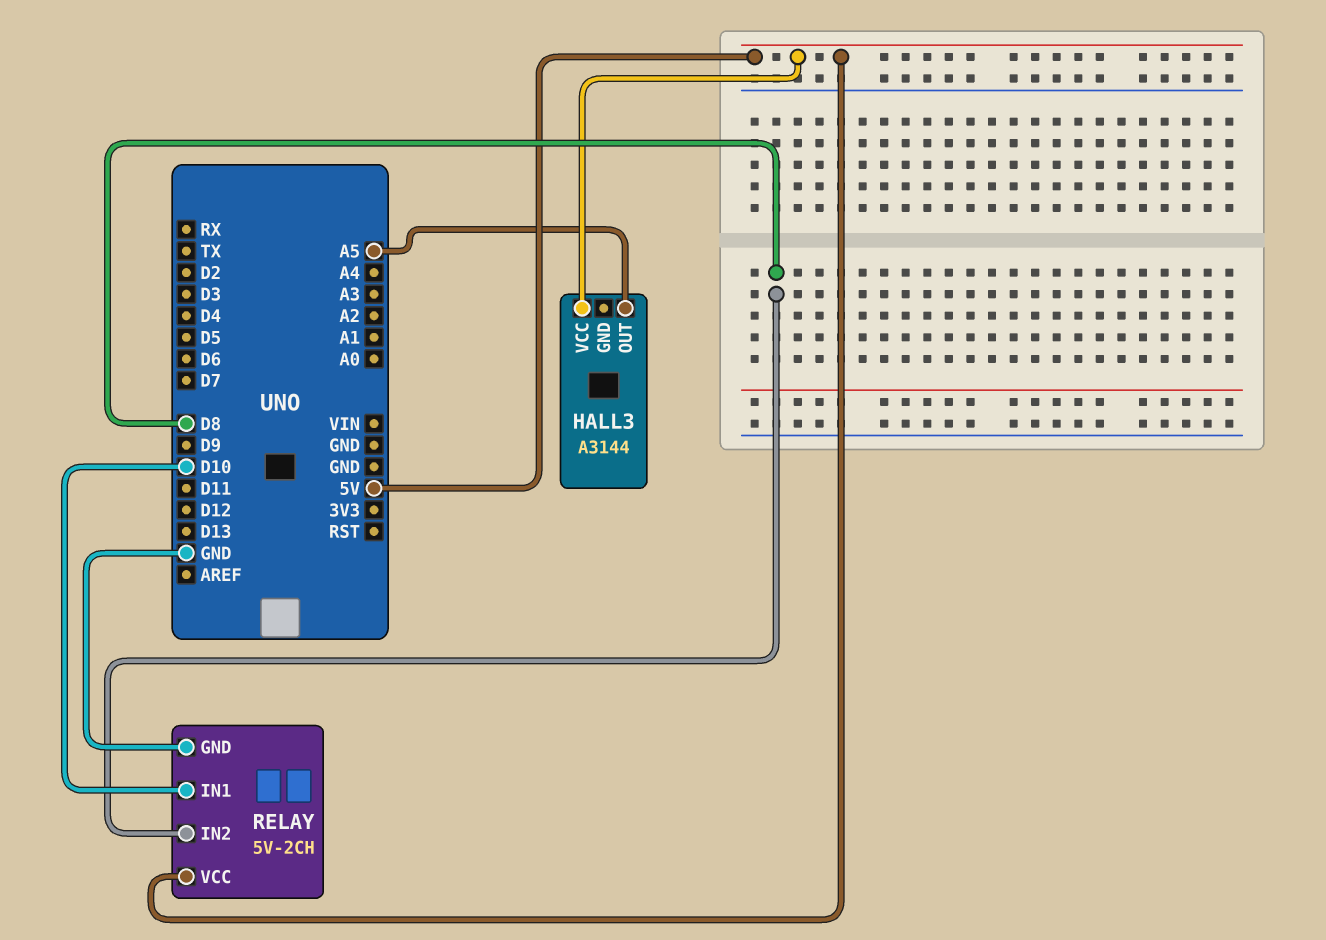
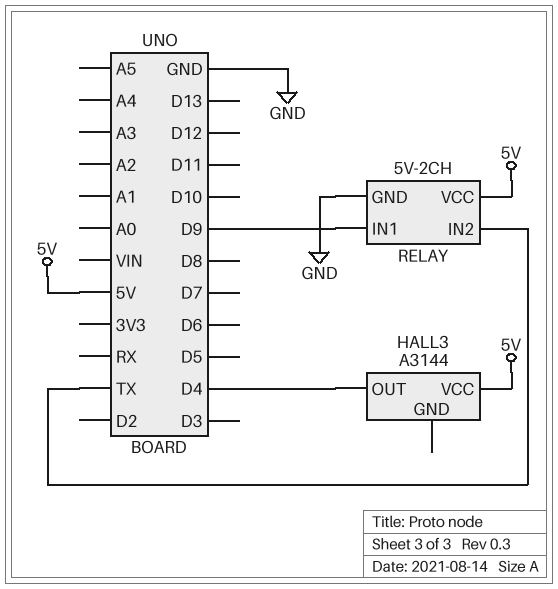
HALL3 pin OUT: A5 -> D4
RELAY pin IN1: D10 -> D9
RELAY pin IN2: D8 -> TX

